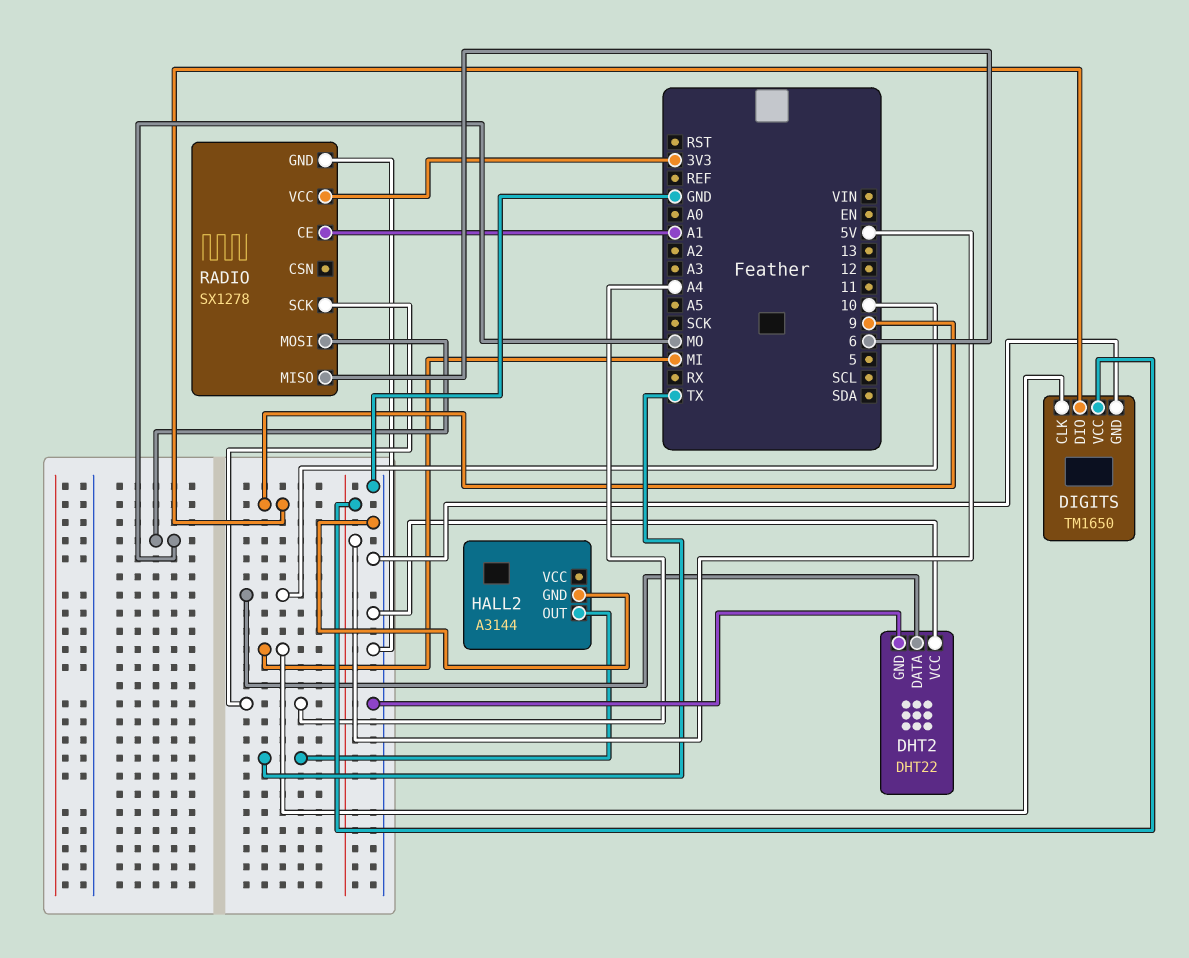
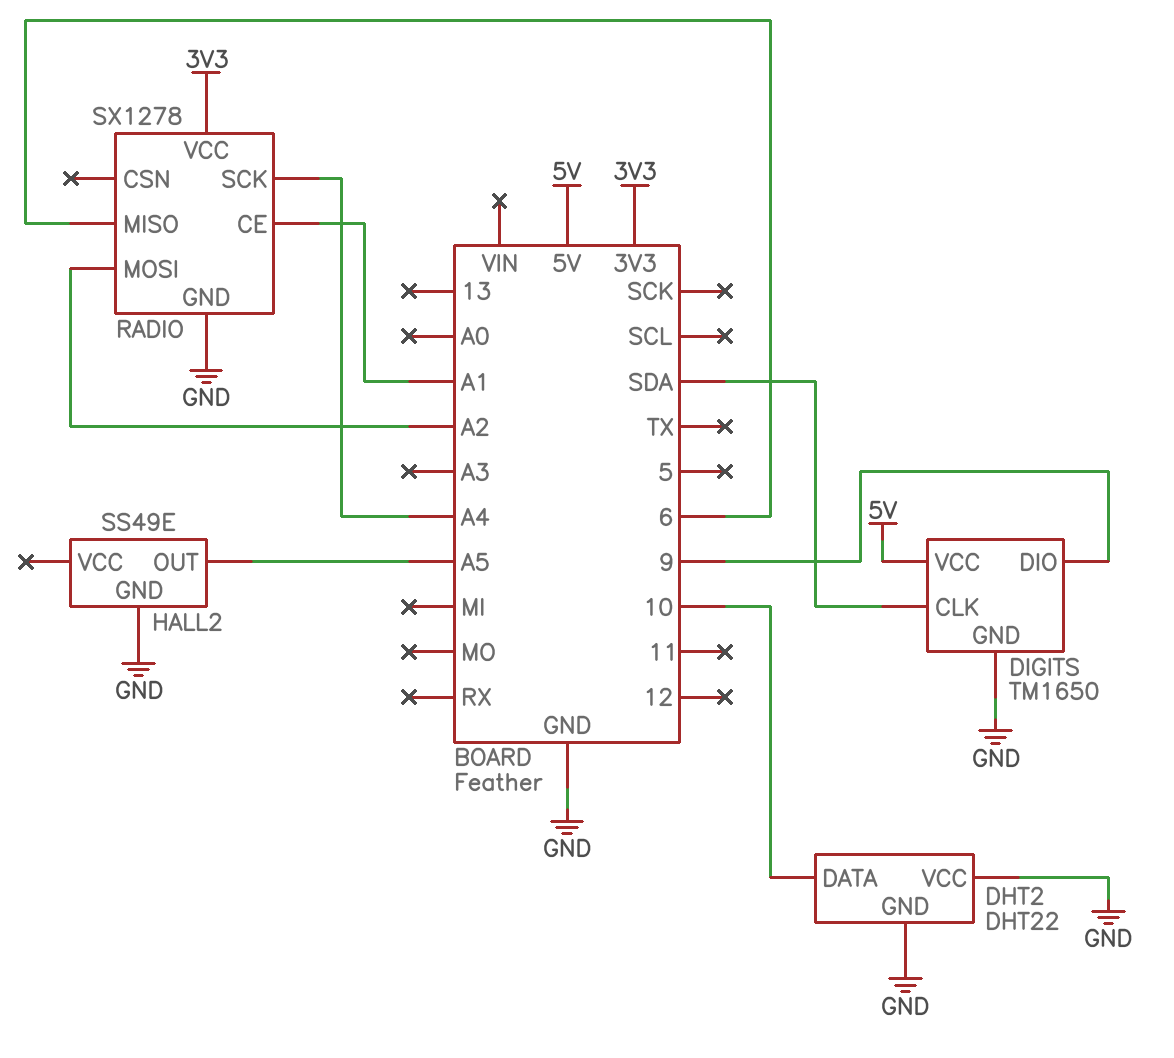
DIGITS pin CLK: MI -> SDA
HALL2: A3144 -> SS49E
HALL2 pin OUT: TX -> A5
RADIO pin MOSI: MO -> A2

